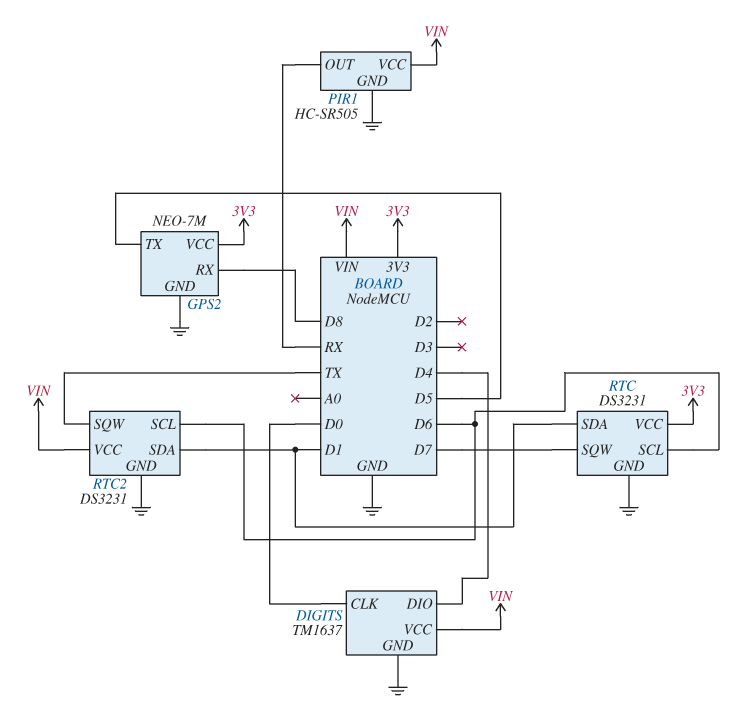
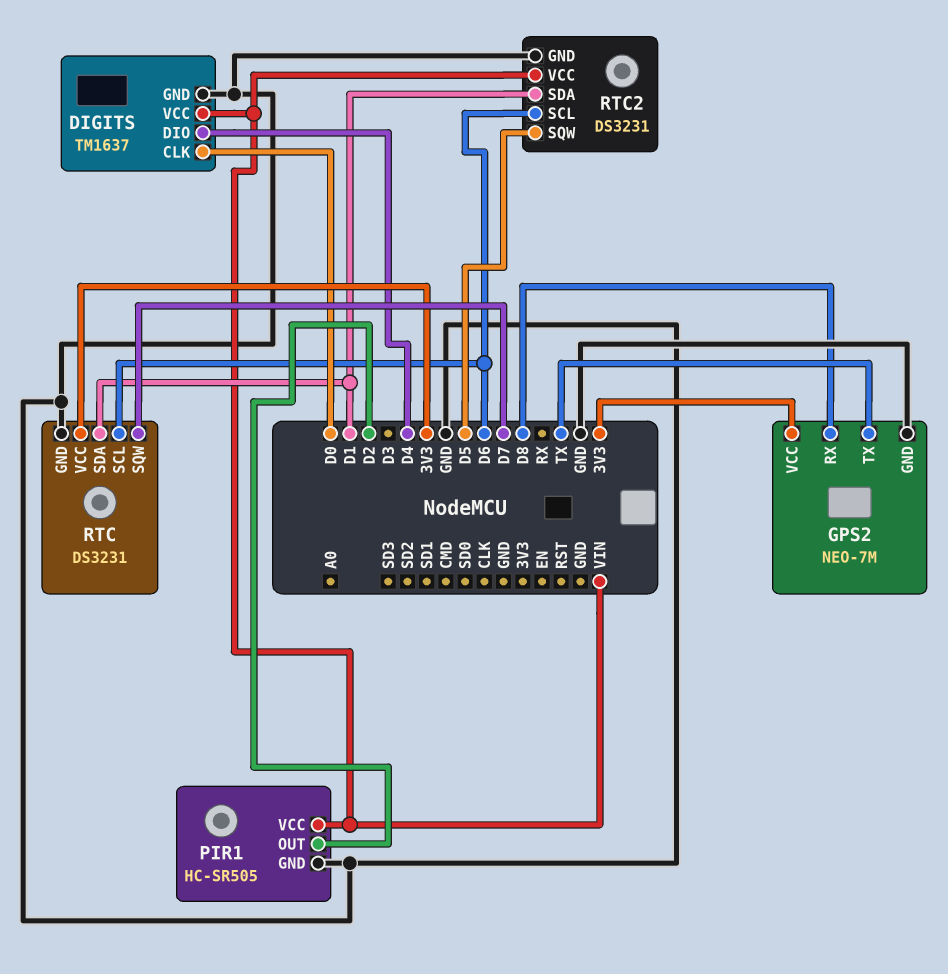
GPS2 pin TX: D5 -> TX
PIR1 pin OUT: RX -> D2
RTC2 pin SQW: TX -> D5

